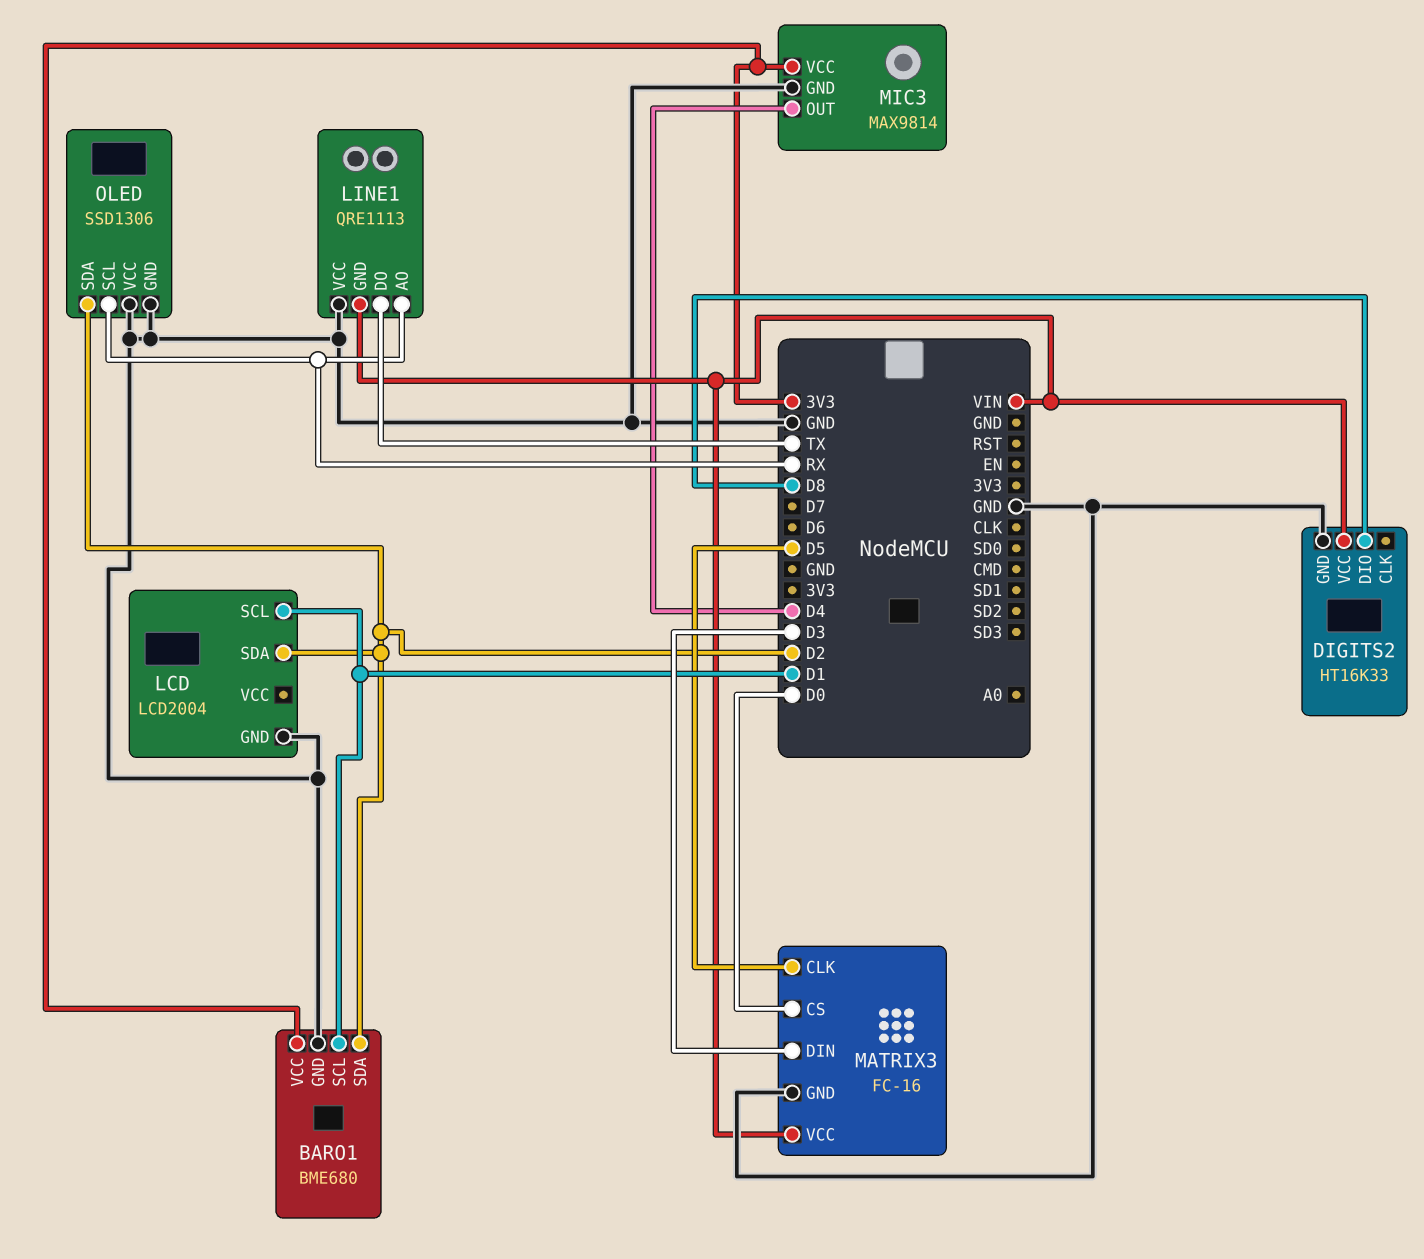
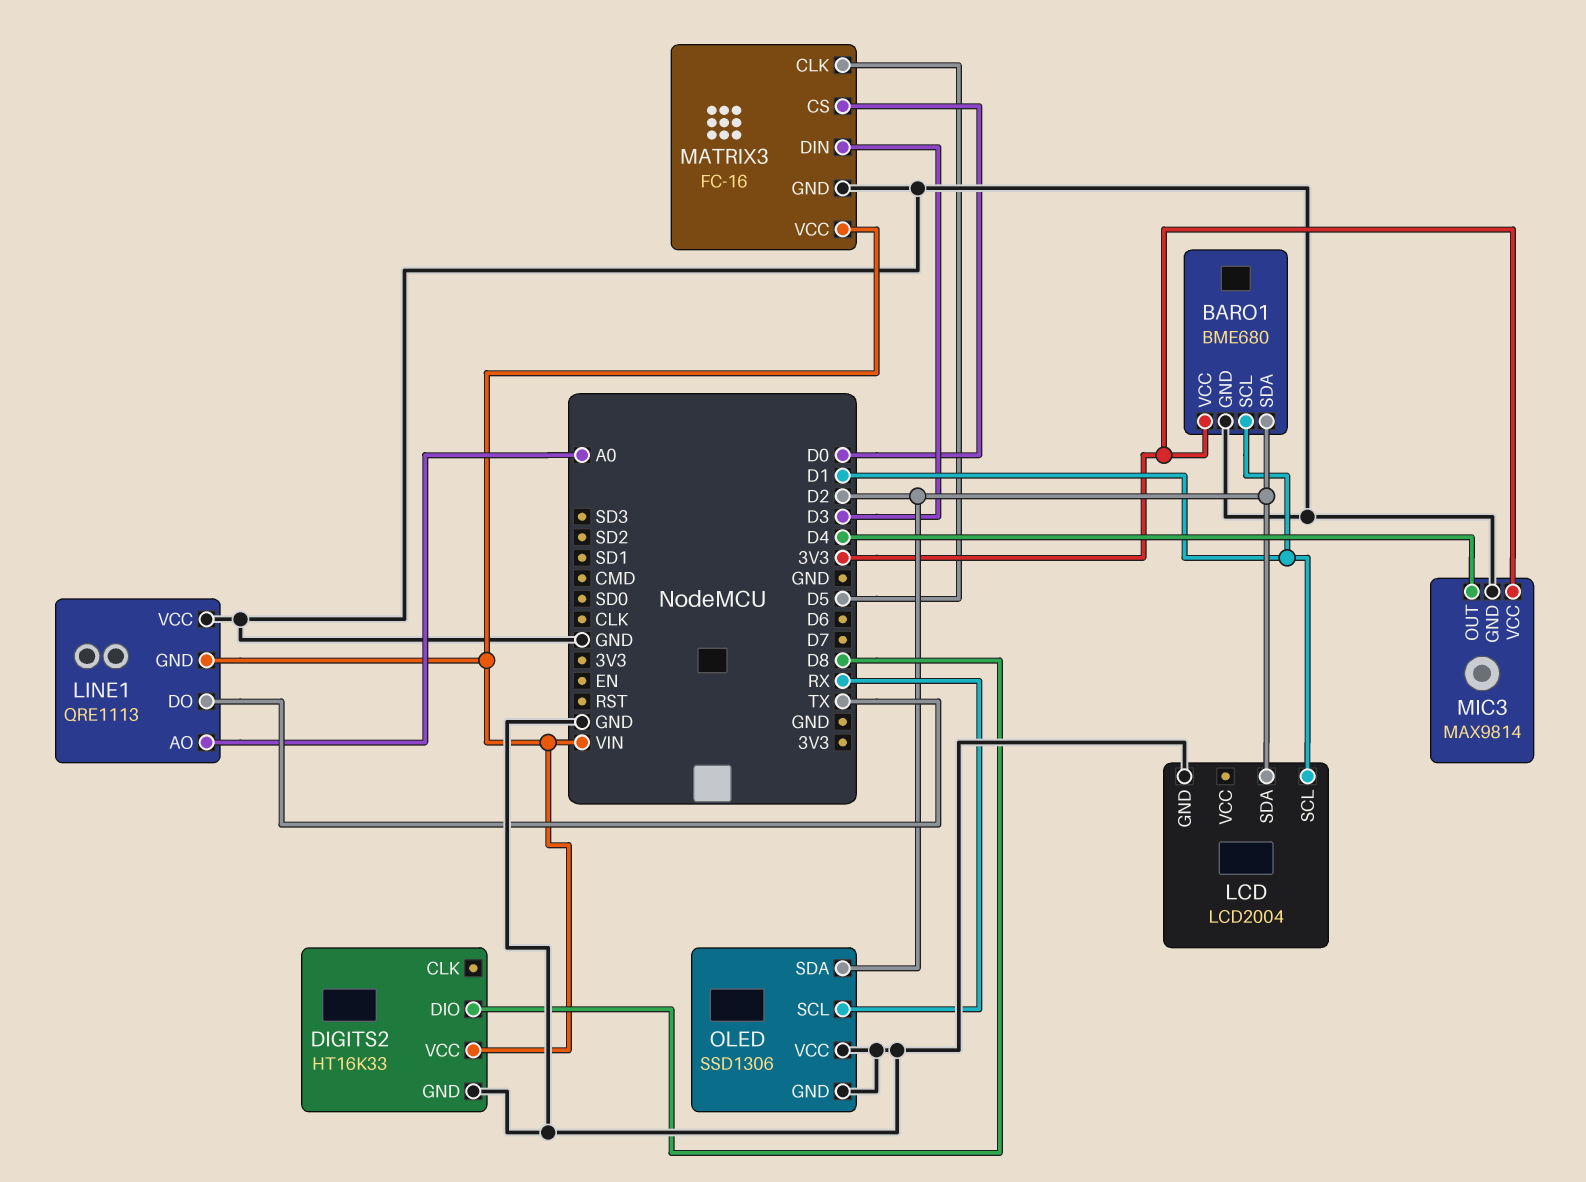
LINE1 pin AO: RX -> A0

